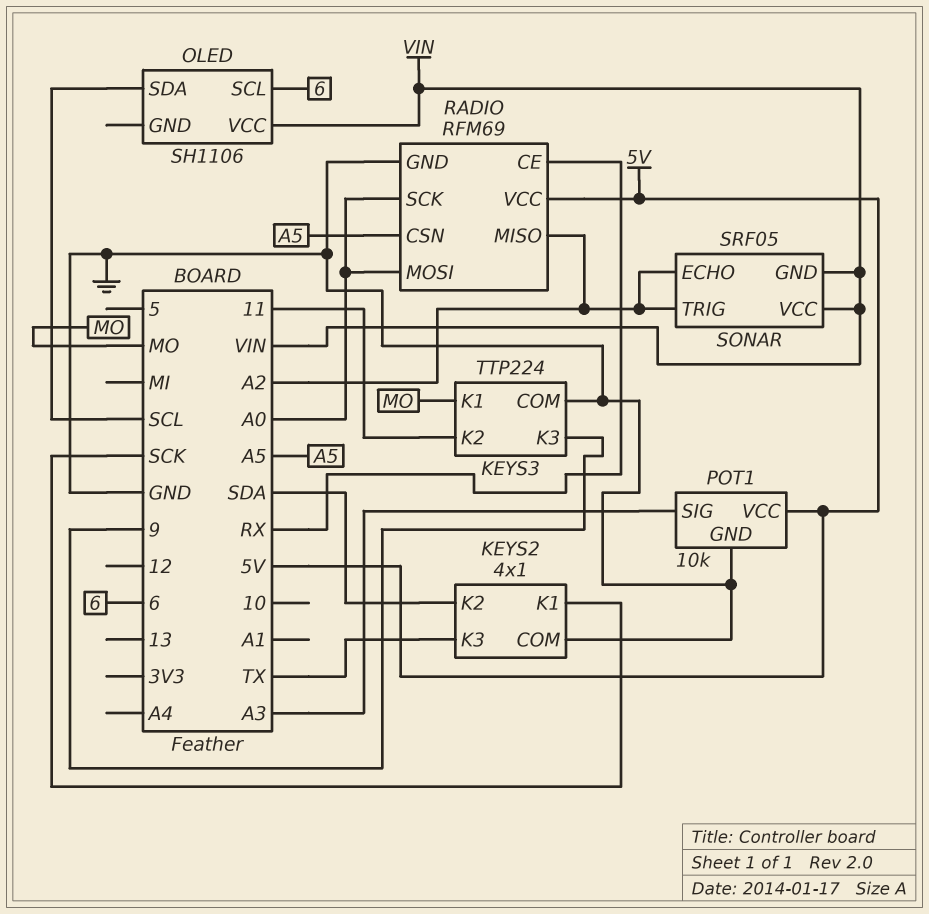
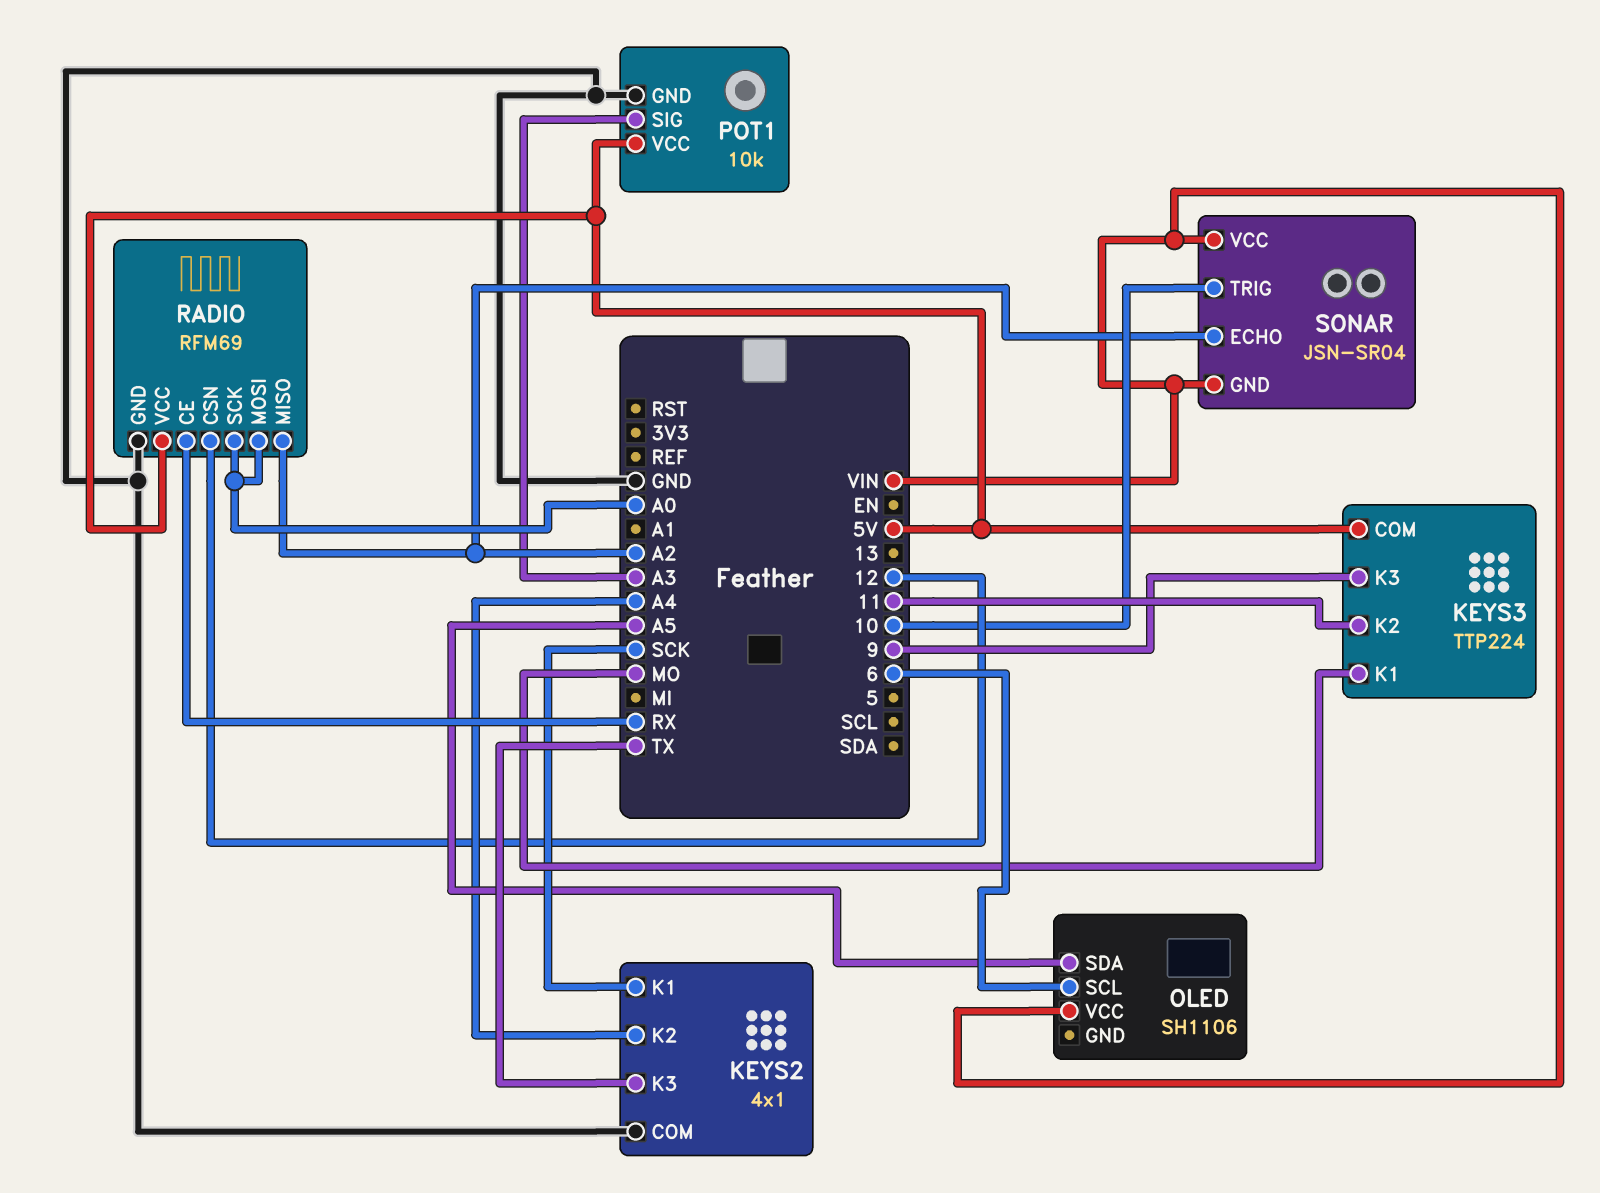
KEYS2 pin K2: SDA -> A4
KEYS3 pin COM: GND -> 5V
OLED pin SDA: SCL -> A5
RADIO pin CSN: A5 -> 12
SONAR: SRF05 -> JSN-SR04
SONAR pin TRIG: A2 -> 10

